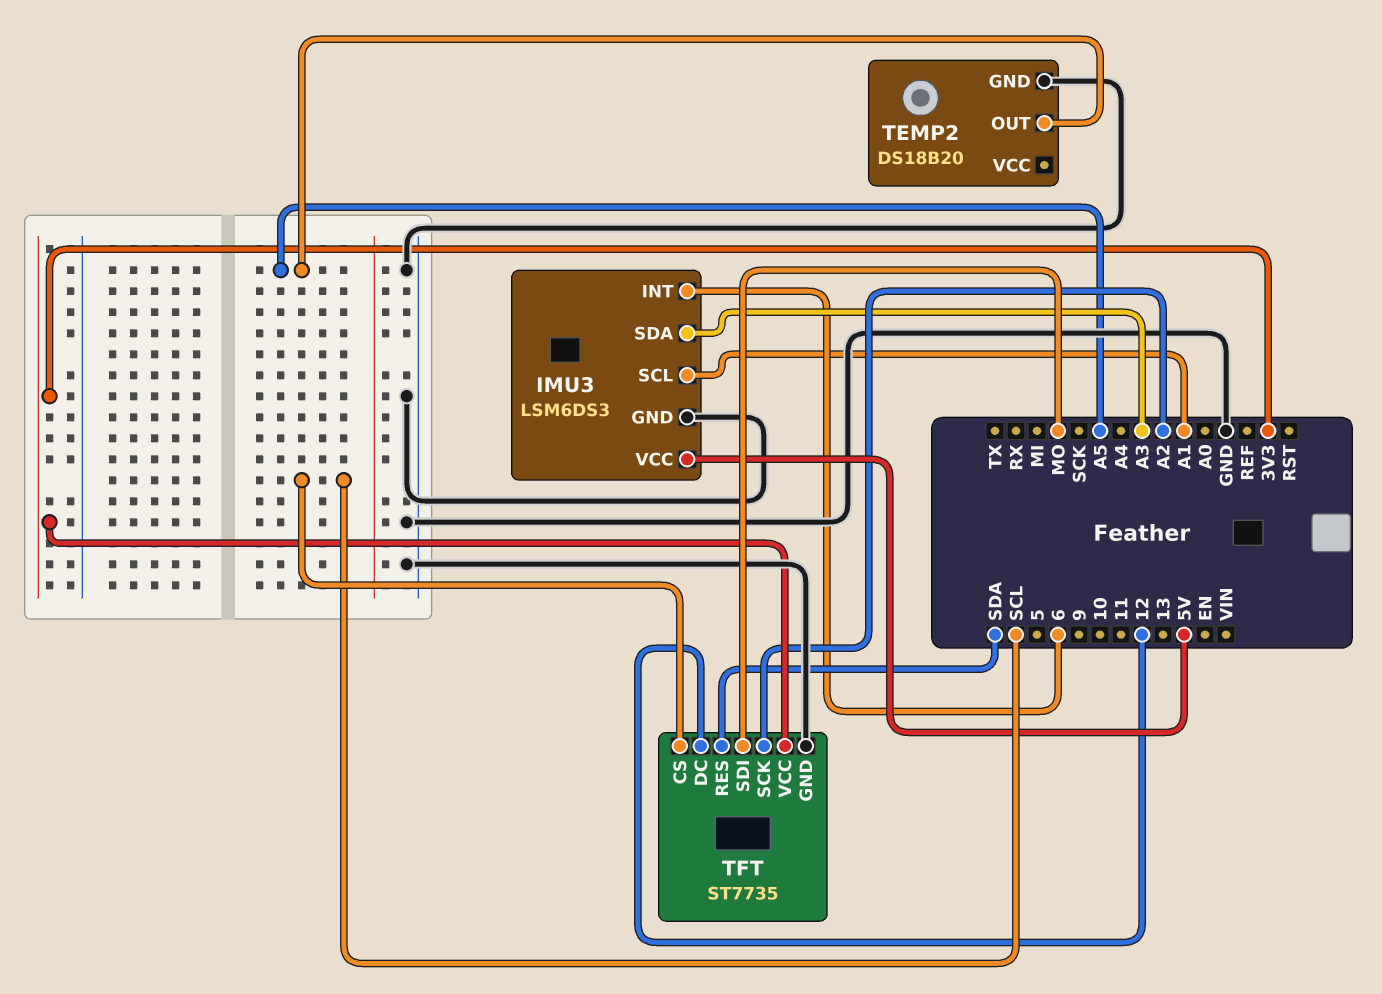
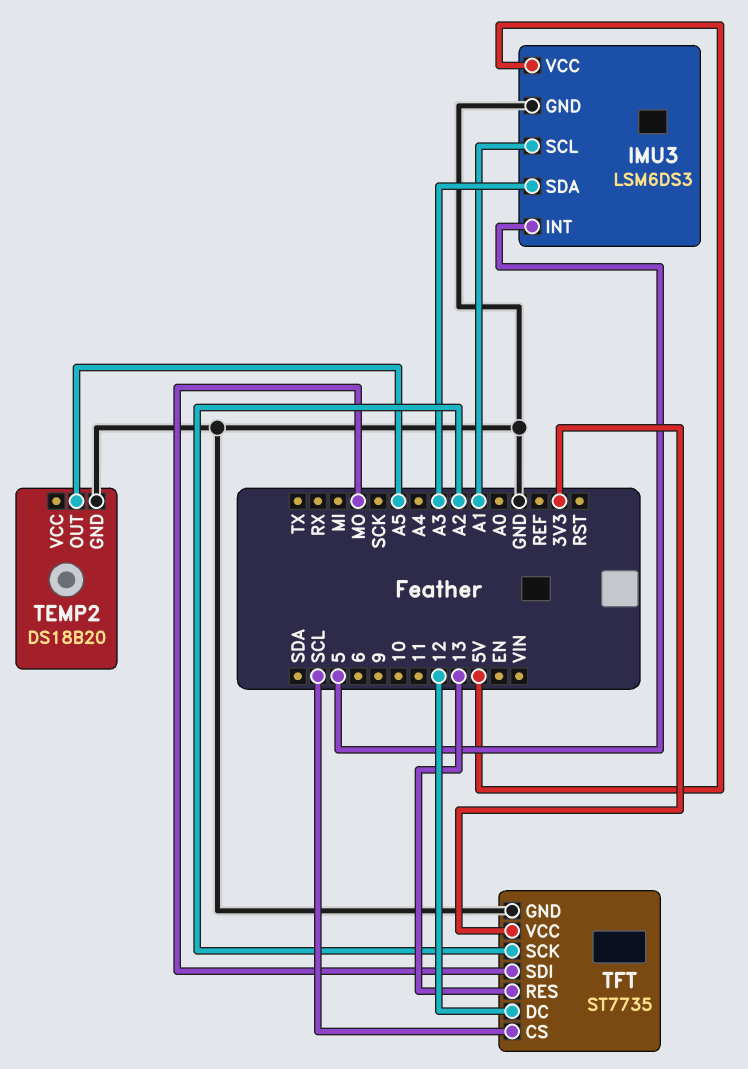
IMU3 pin INT: 6 -> 5
TFT pin RES: SDA -> 13

